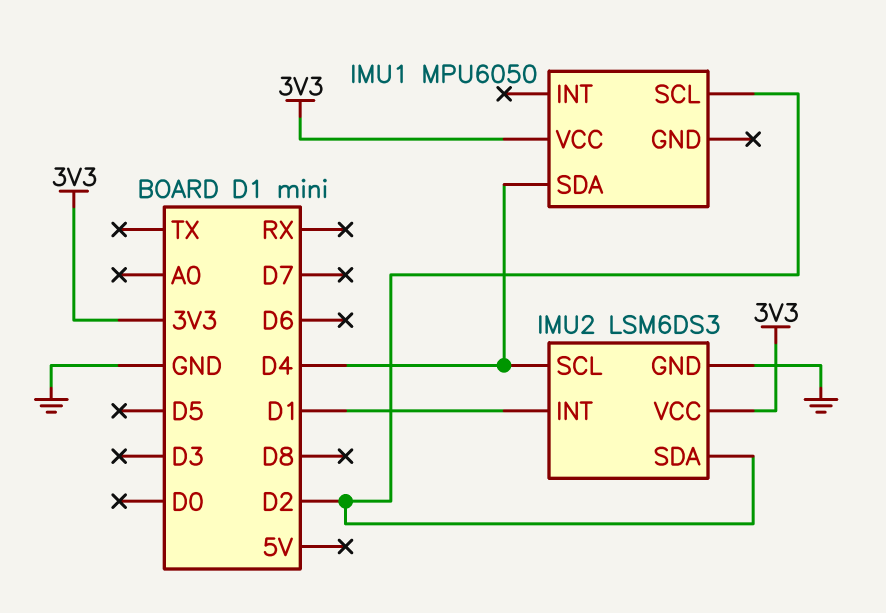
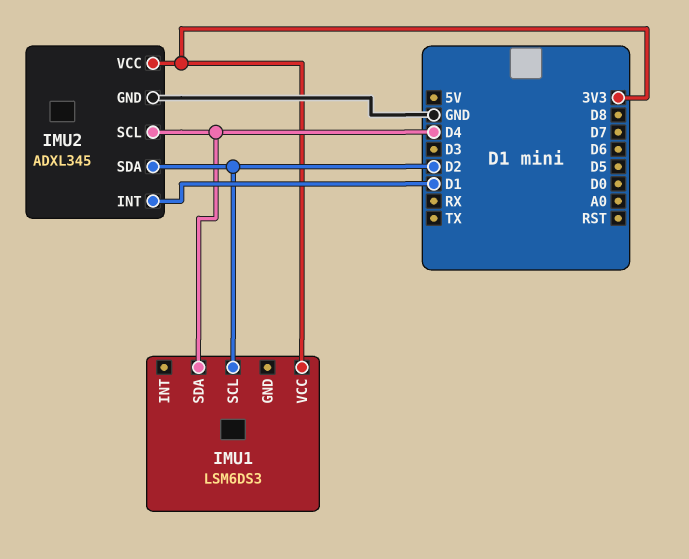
IMU1: MPU6050 -> LSM6DS3
IMU2: LSM6DS3 -> ADXL345

